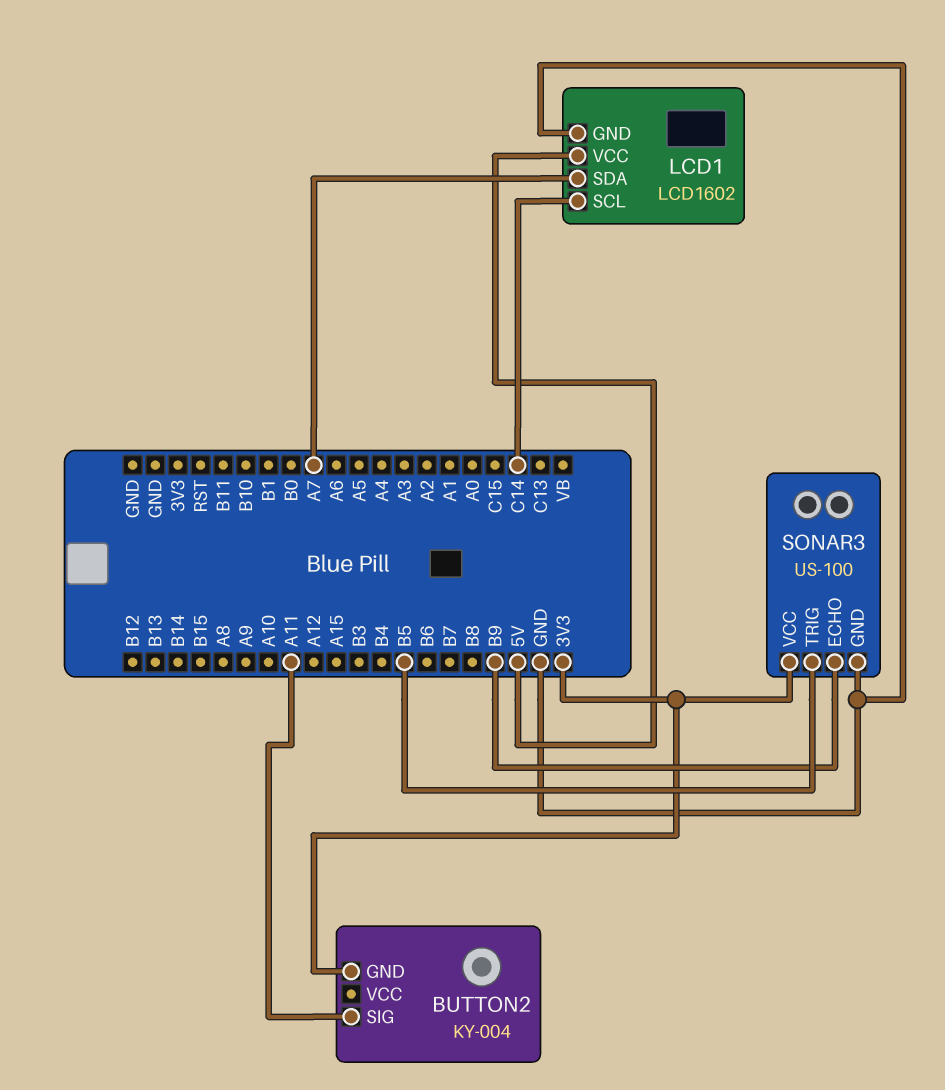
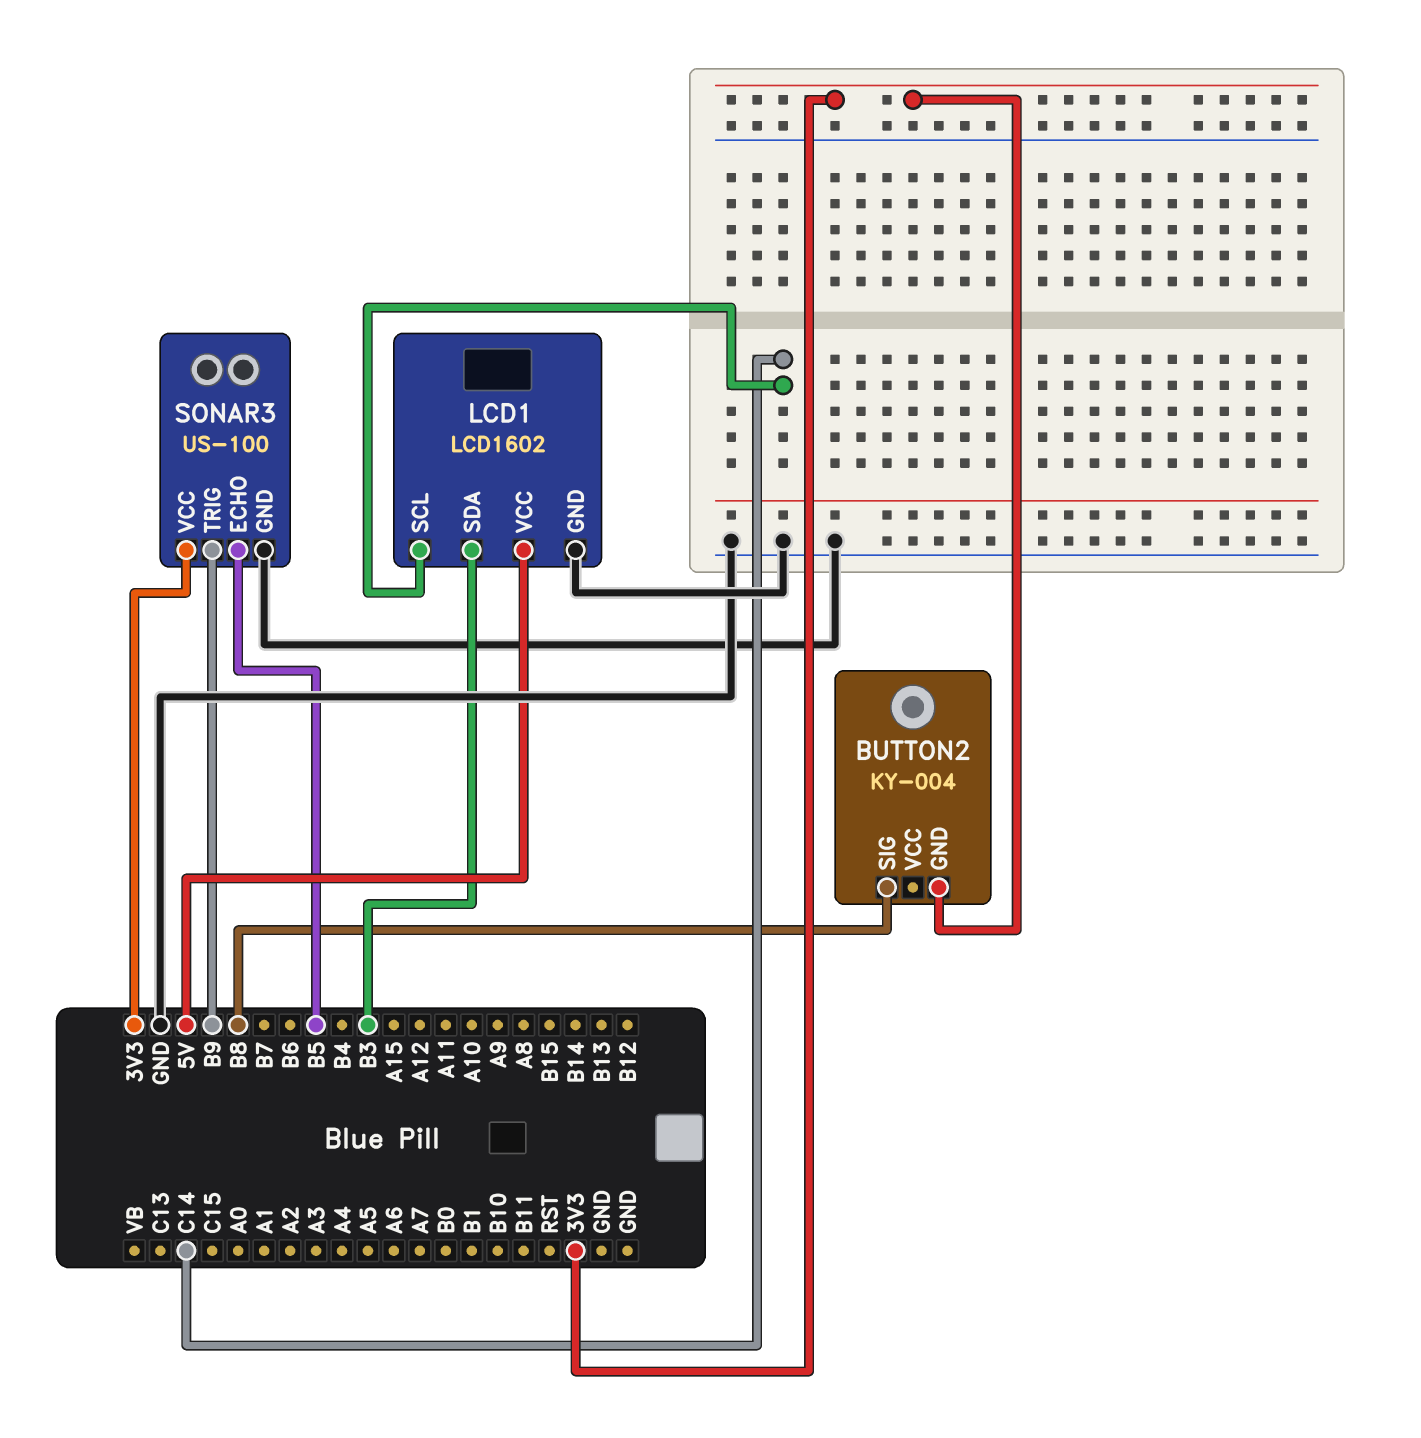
BUTTON2 pin SIG: A11 -> B8
LCD1 pin SDA: A7 -> B3
SONAR3 pin ECHO: B9 -> B5
SONAR3 pin TRIG: B5 -> B9

